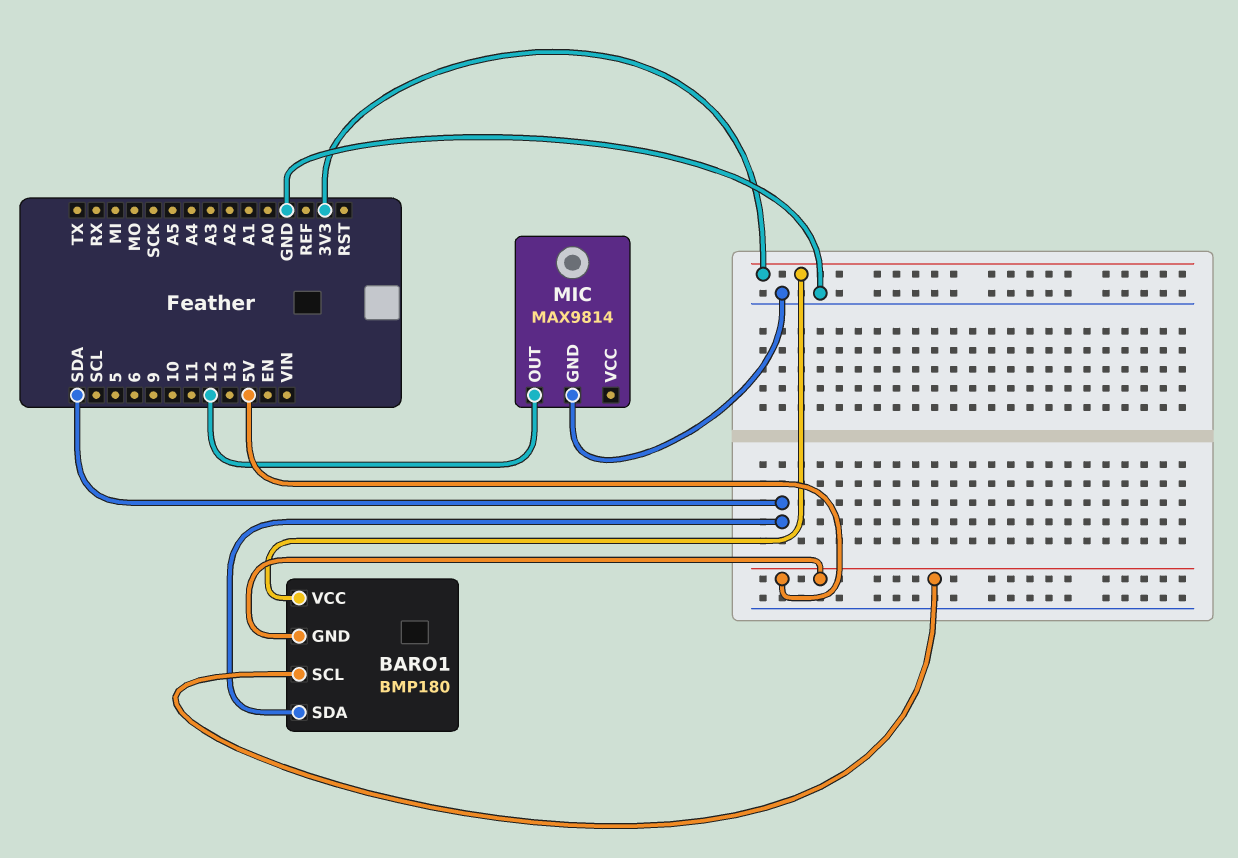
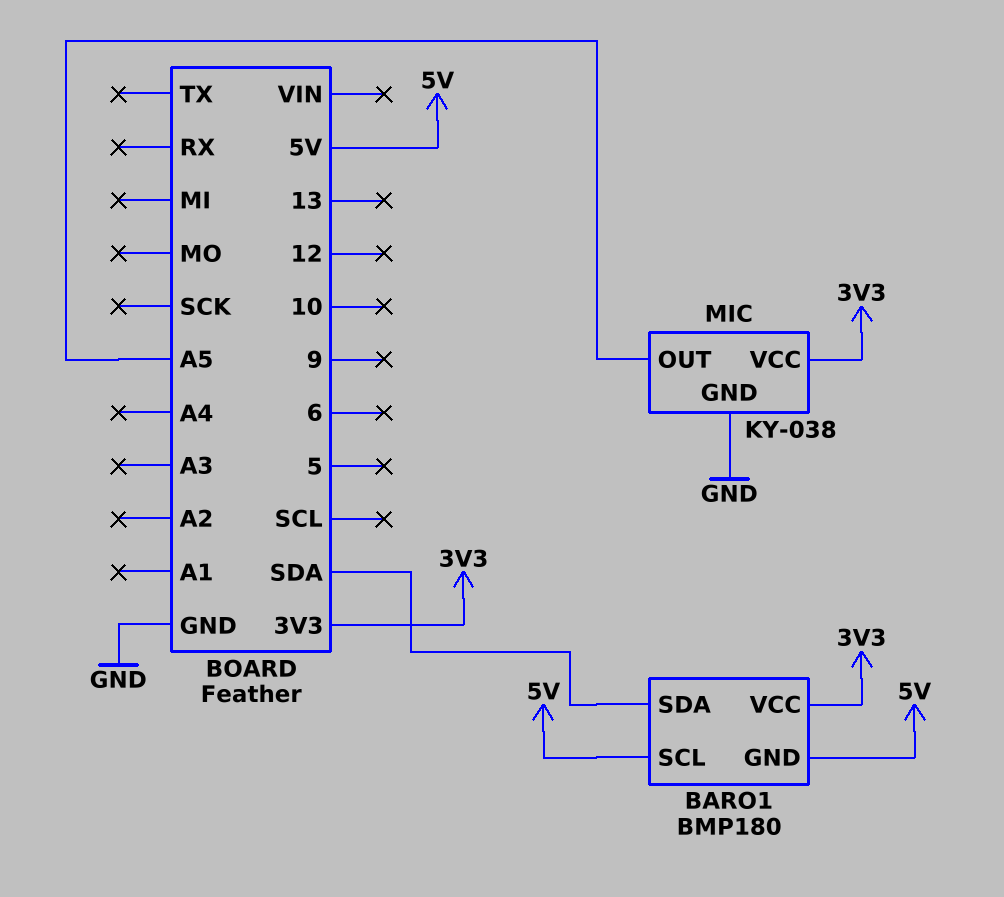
MIC: MAX9814 -> KY-038
MIC pin OUT: 12 -> A5
MIC pin VCC: none -> 3V3

